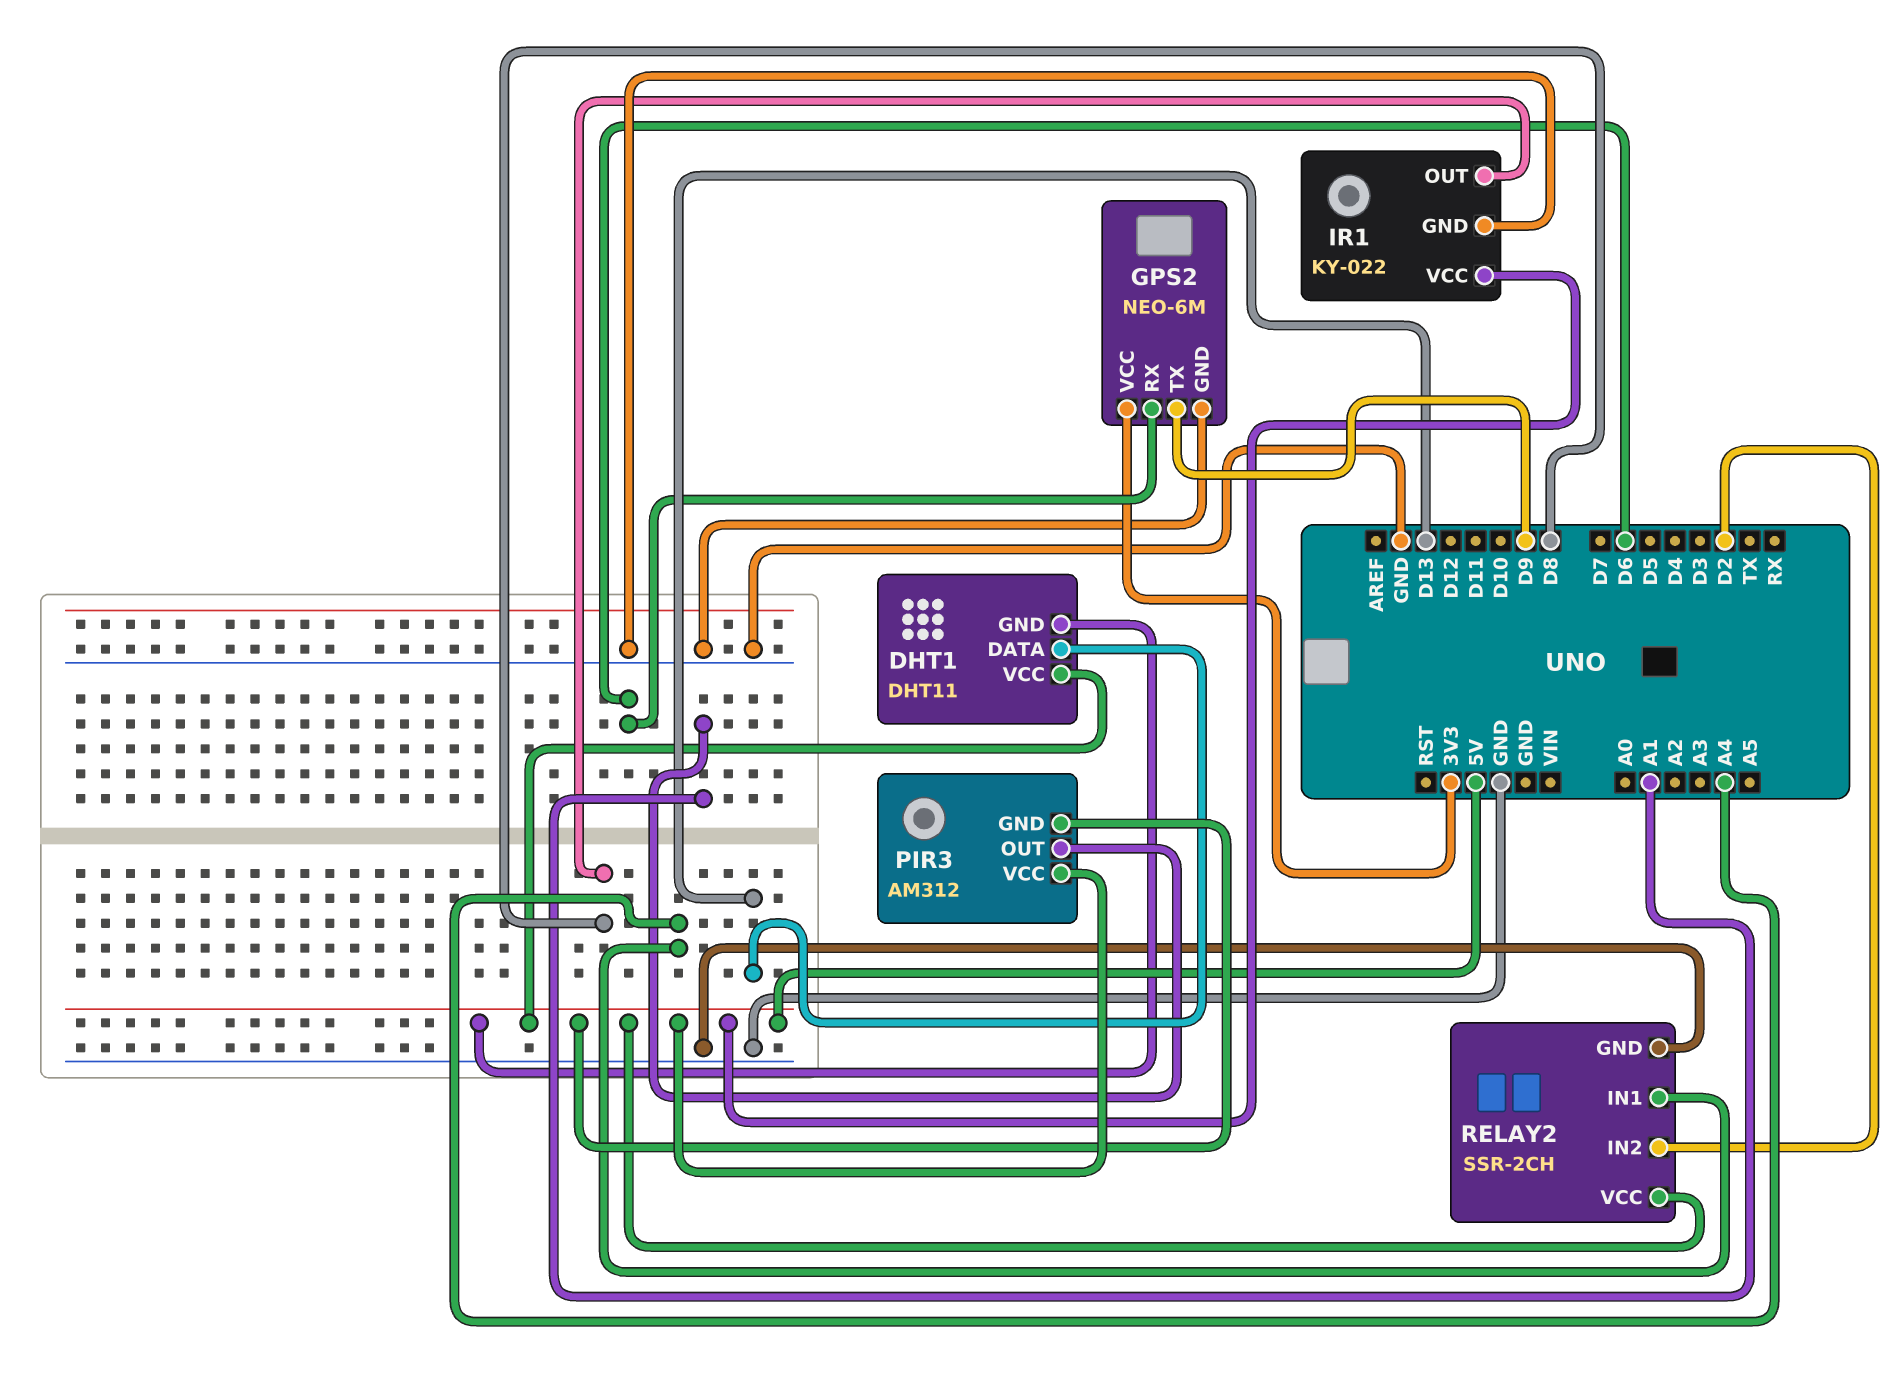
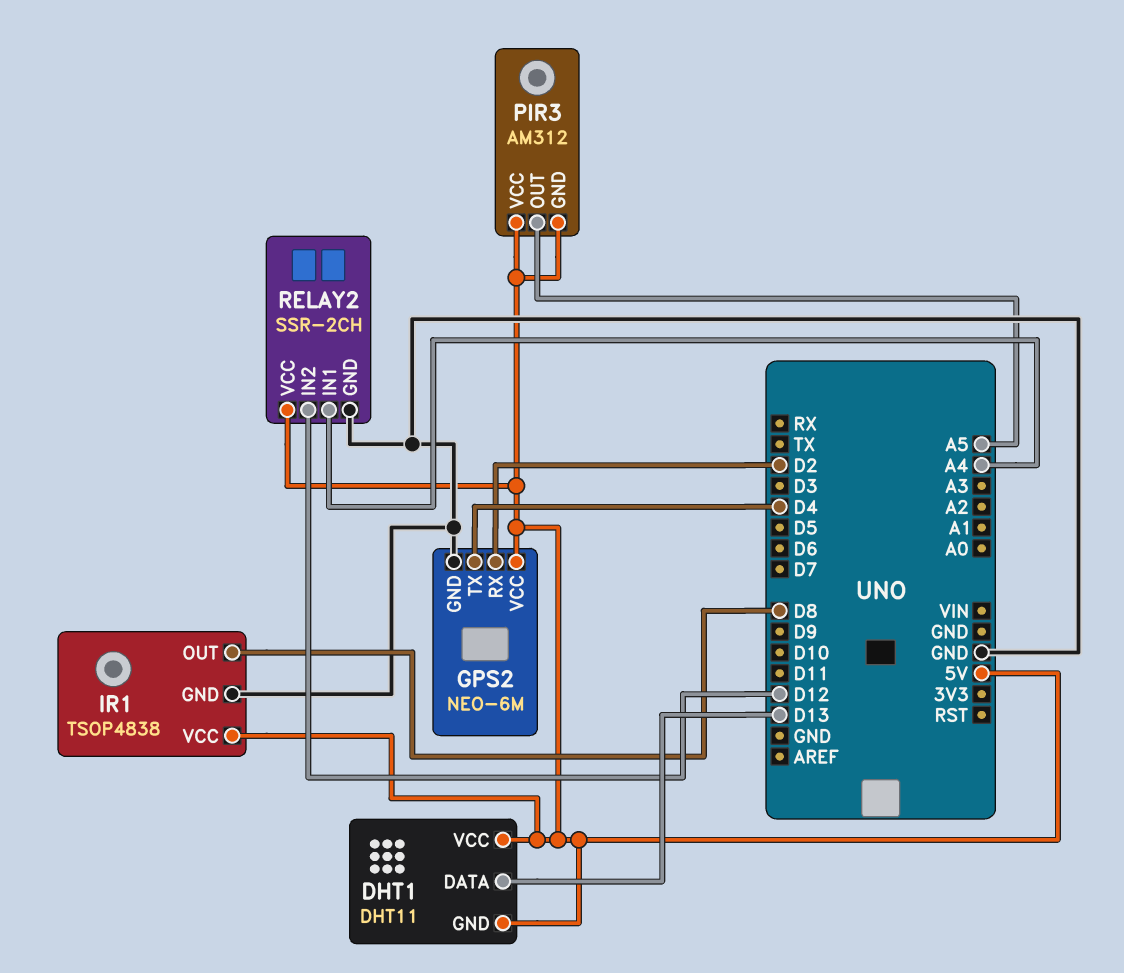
GPS2 pin RX: D6 -> D2
GPS2 pin TX: D9 -> D4
GPS2 pin VCC: 3V3 -> 5V
IR1: KY-022 -> TSOP4838
PIR3 pin OUT: A1 -> A5
RELAY2 pin IN2: D2 -> D12

